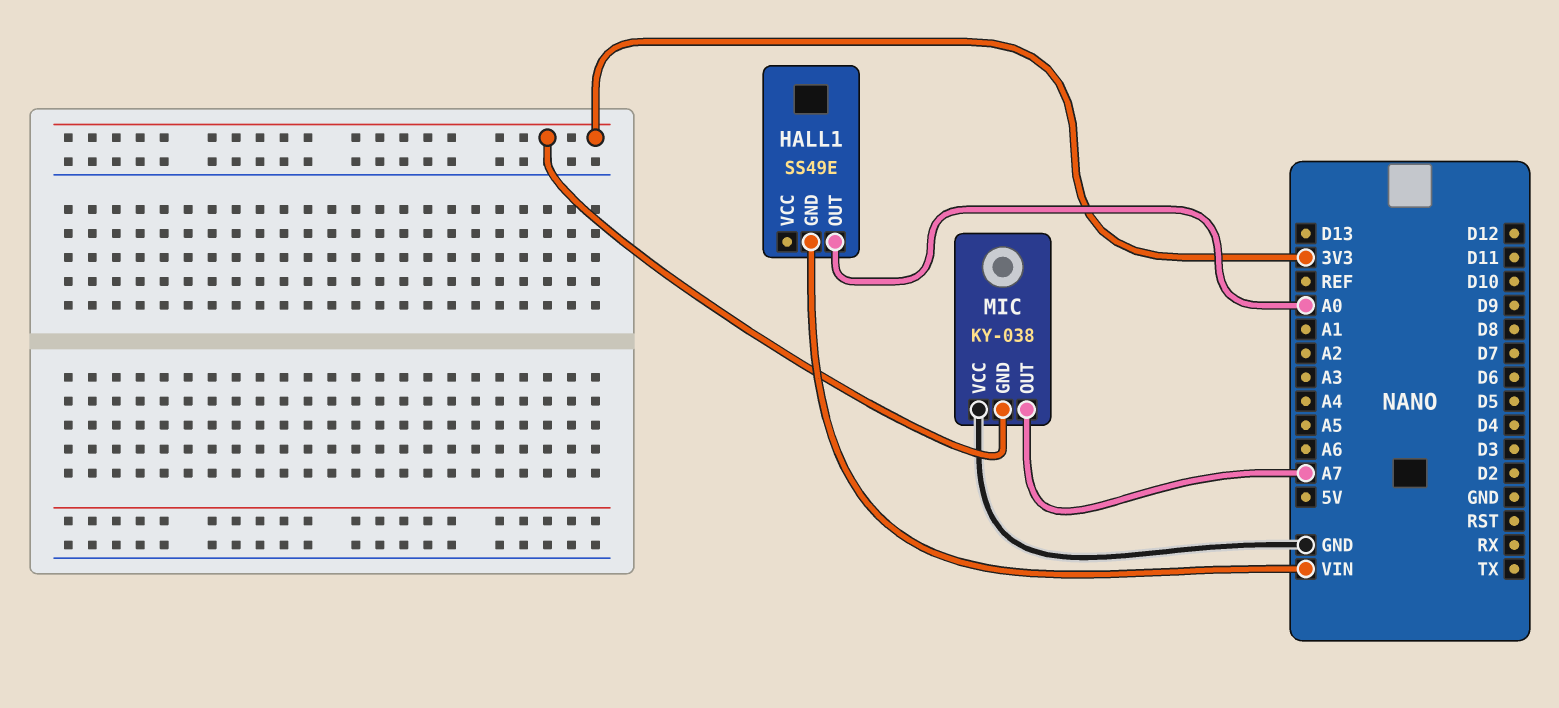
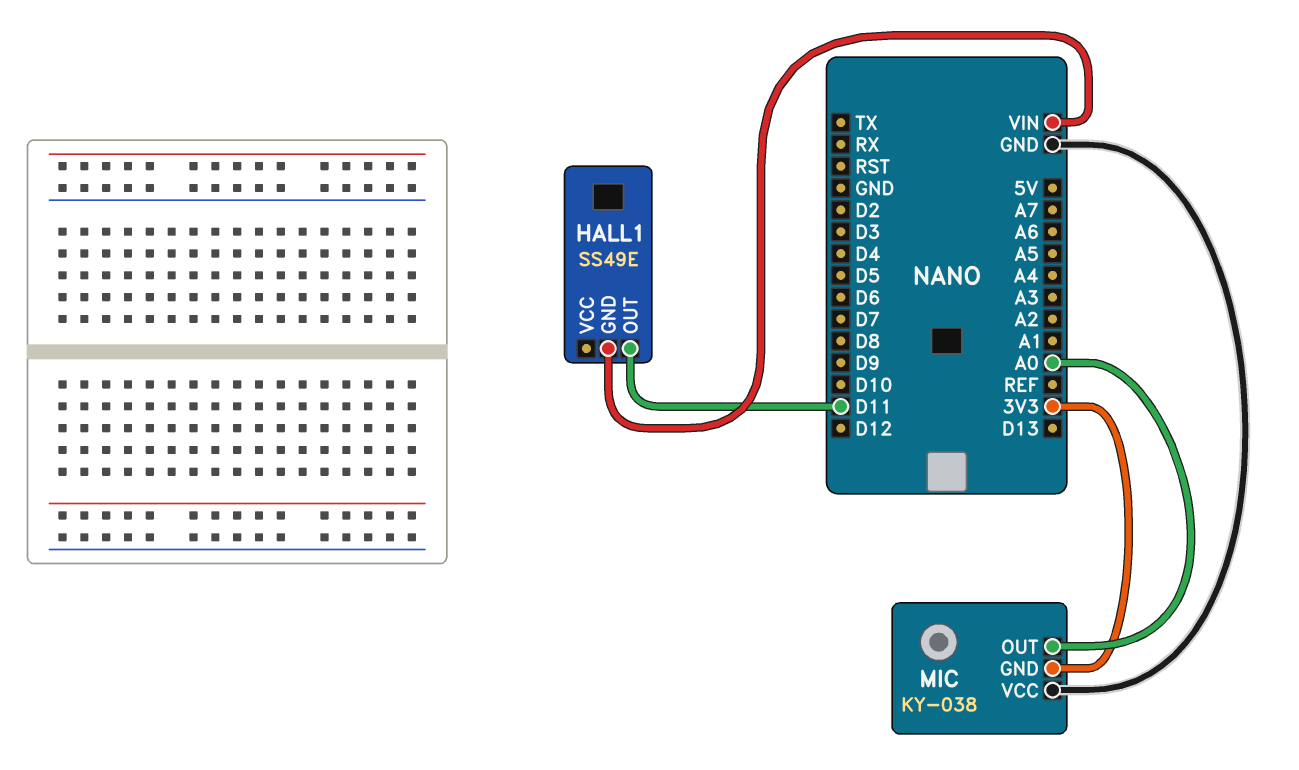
HALL1 pin OUT: A0 -> D11
MIC pin OUT: A7 -> A0

